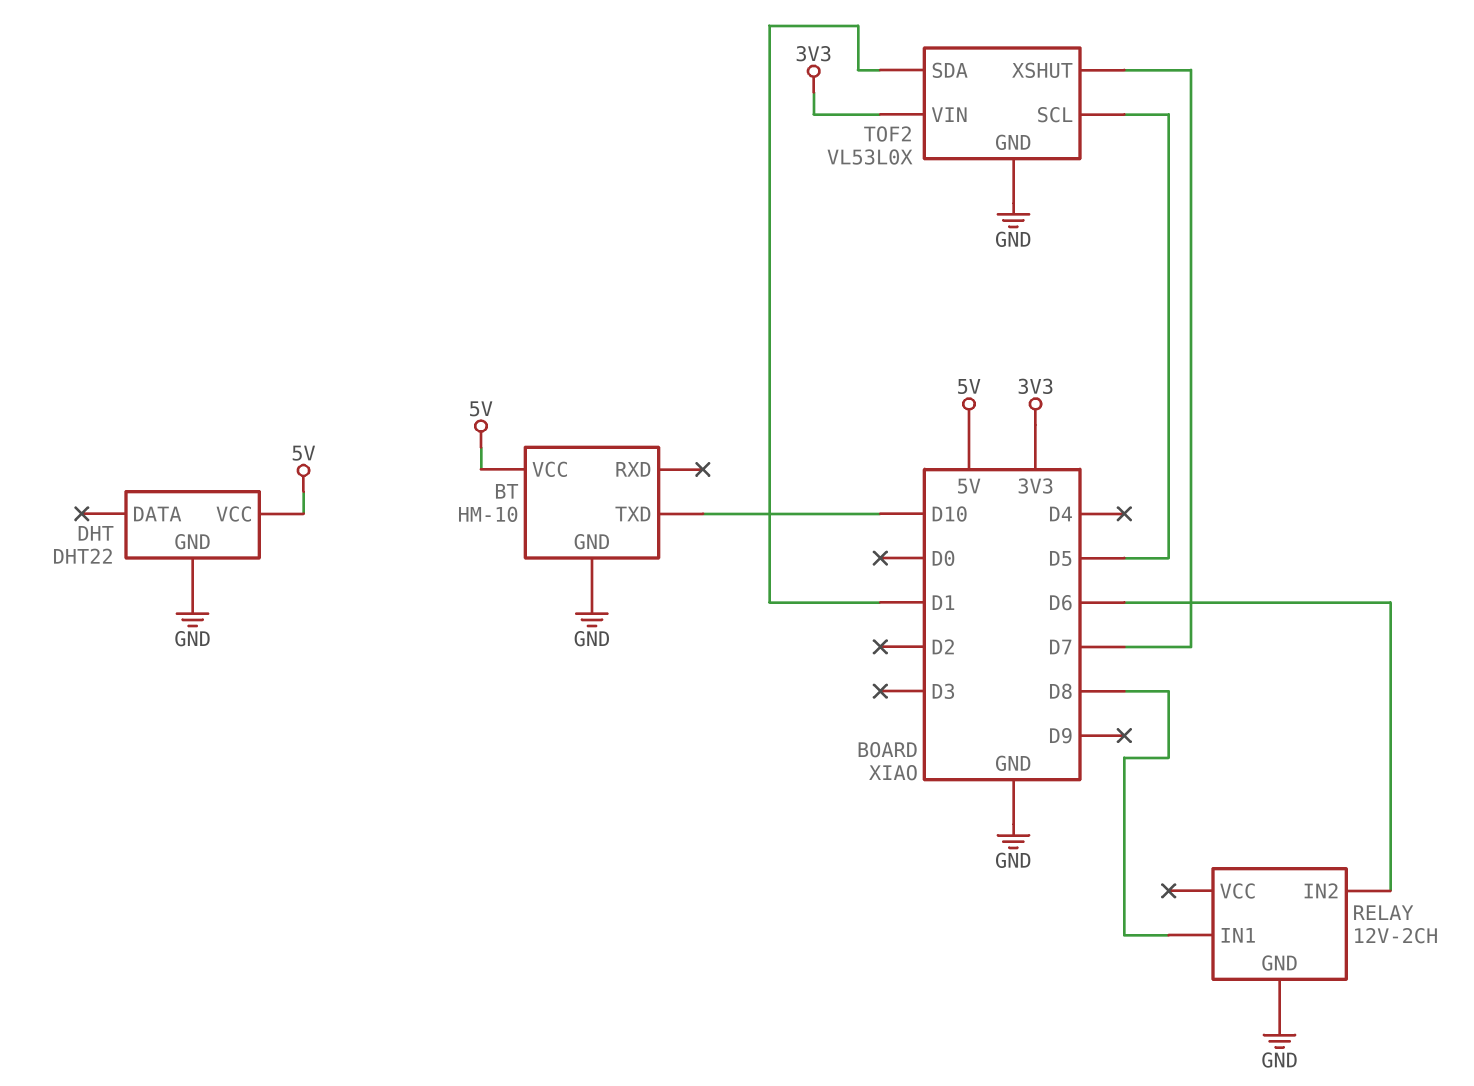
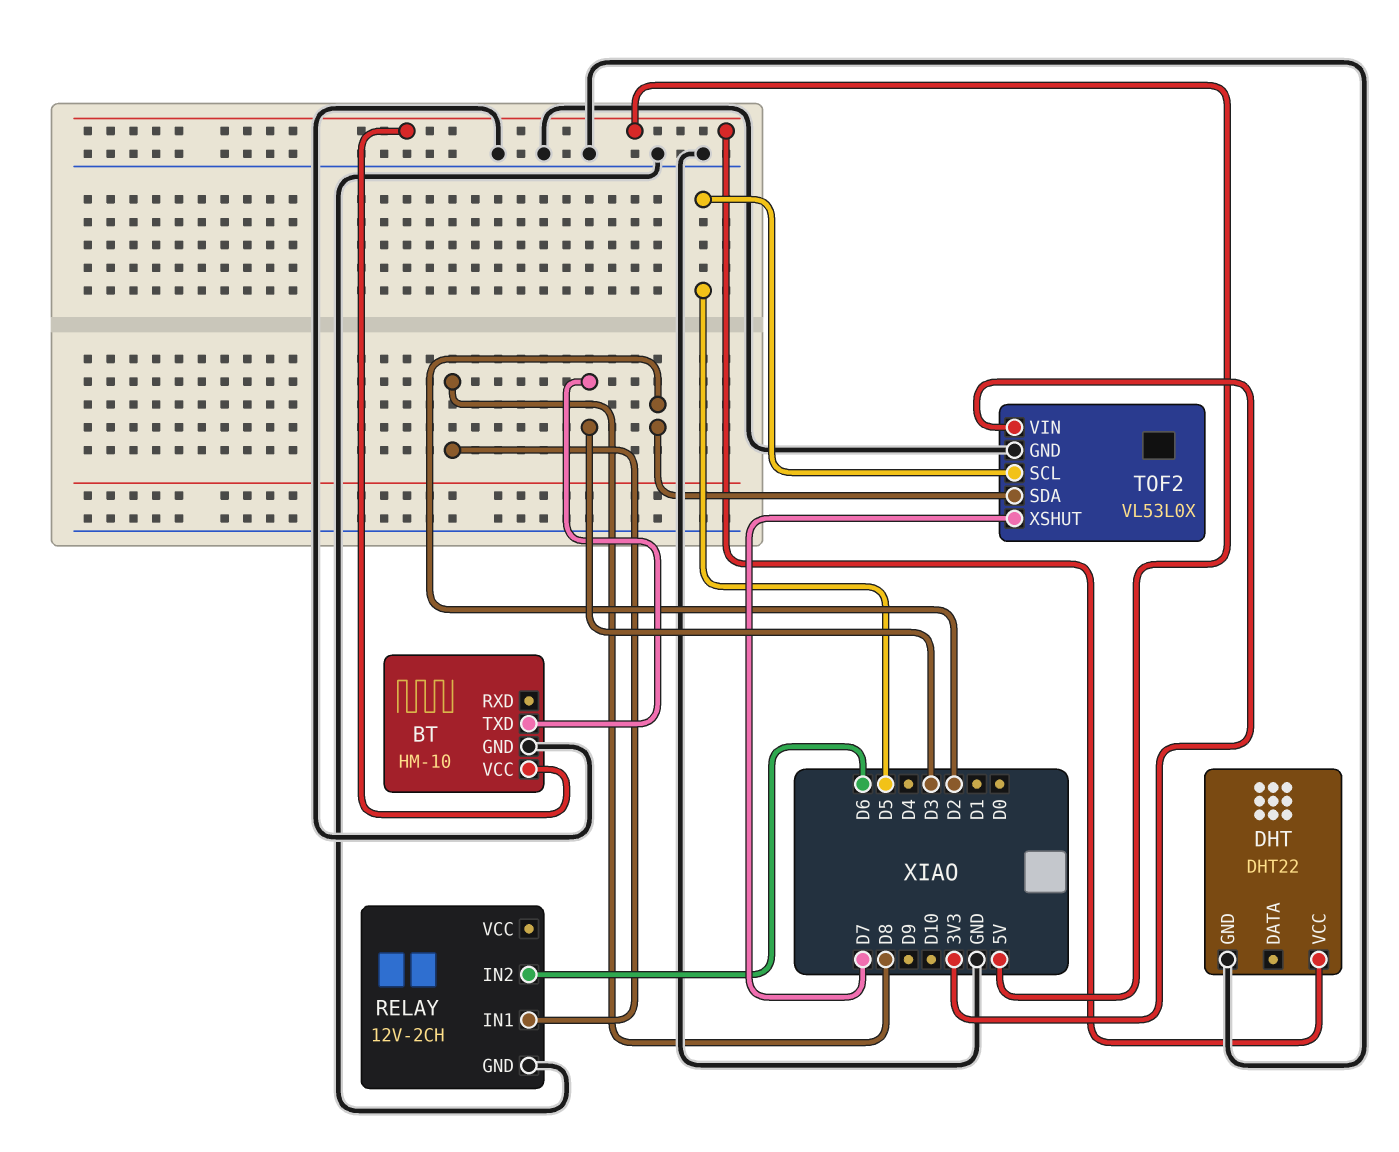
BT pin TXD: D10 -> D3
TOF2 pin SDA: D1 -> D2

